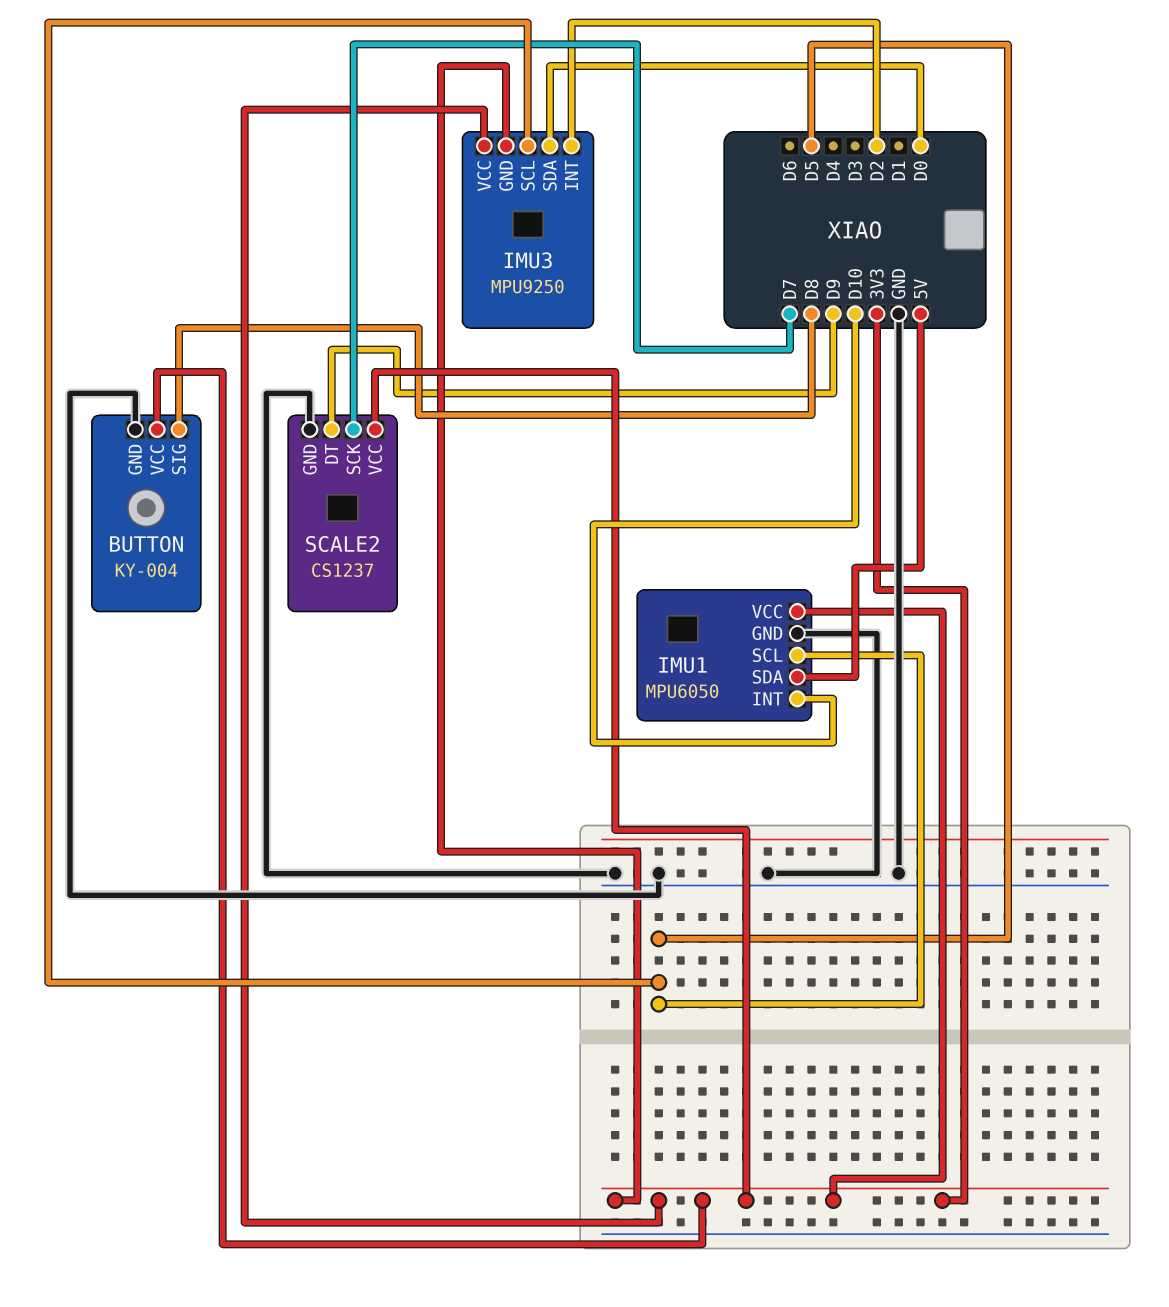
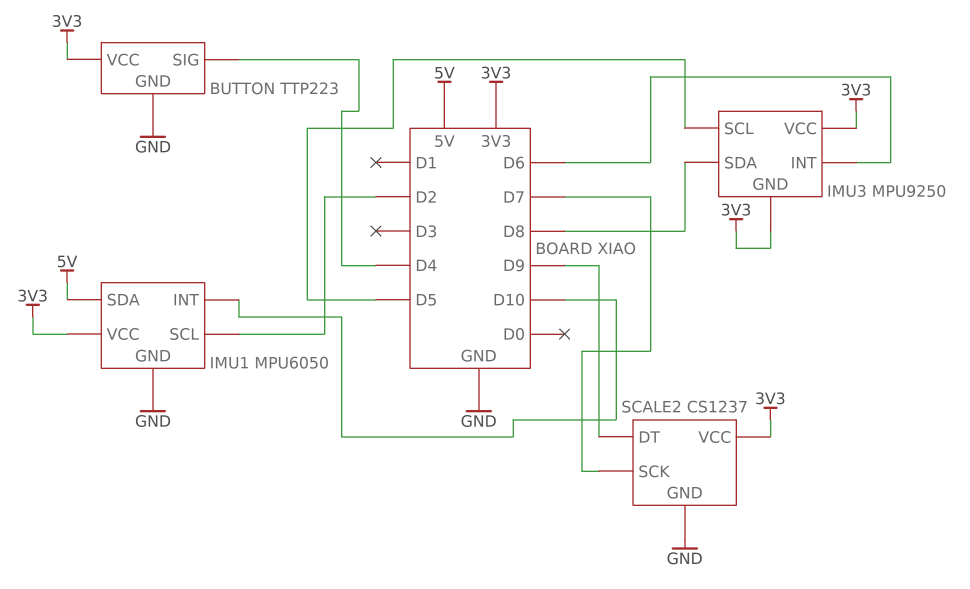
BUTTON: KY-004 -> TTP223
BUTTON pin SIG: D8 -> D4
IMU1 pin SCL: D5 -> D2
IMU3 pin INT: D2 -> D6
IMU3 pin SDA: D0 -> D8

